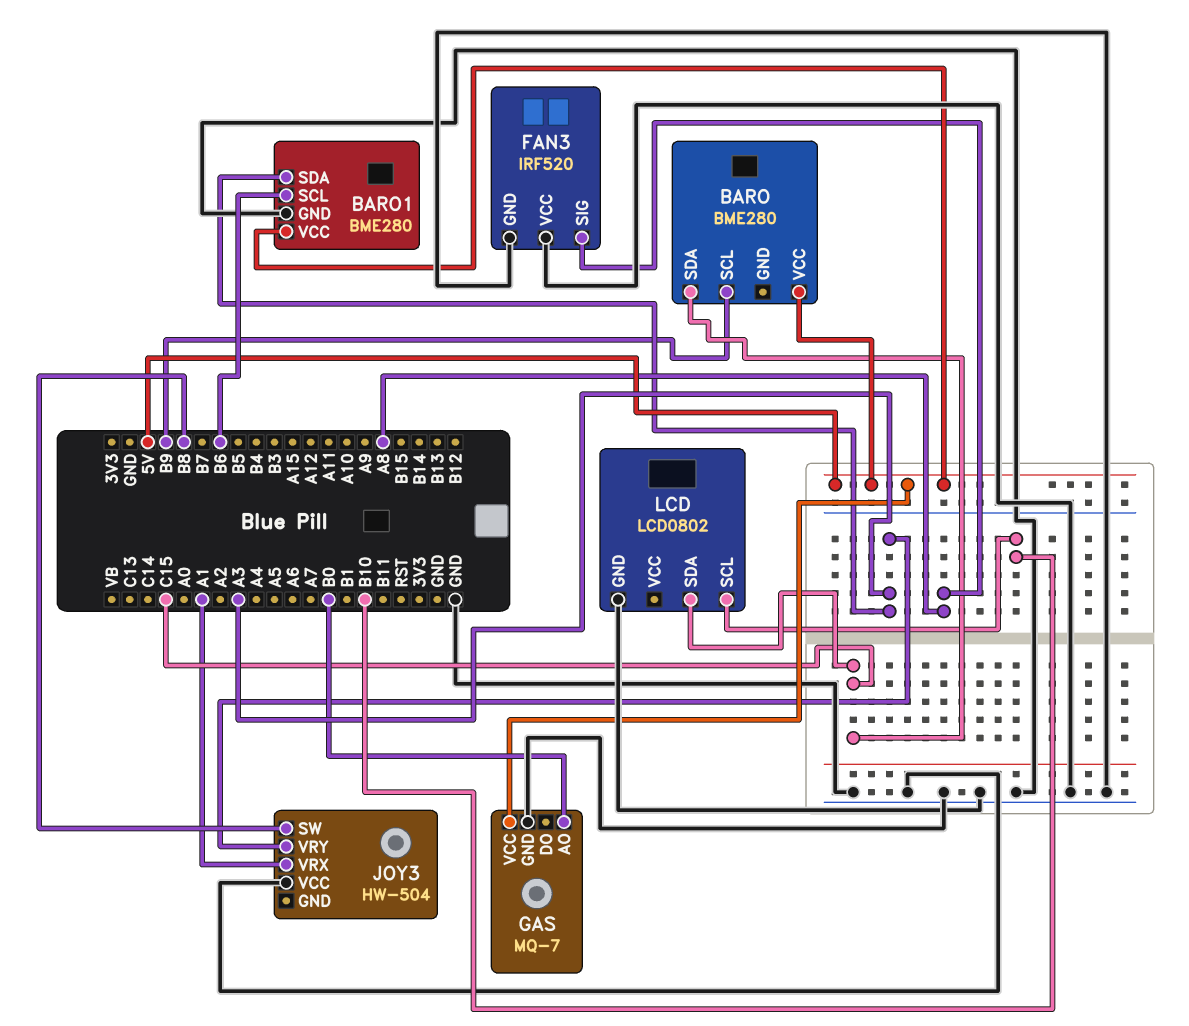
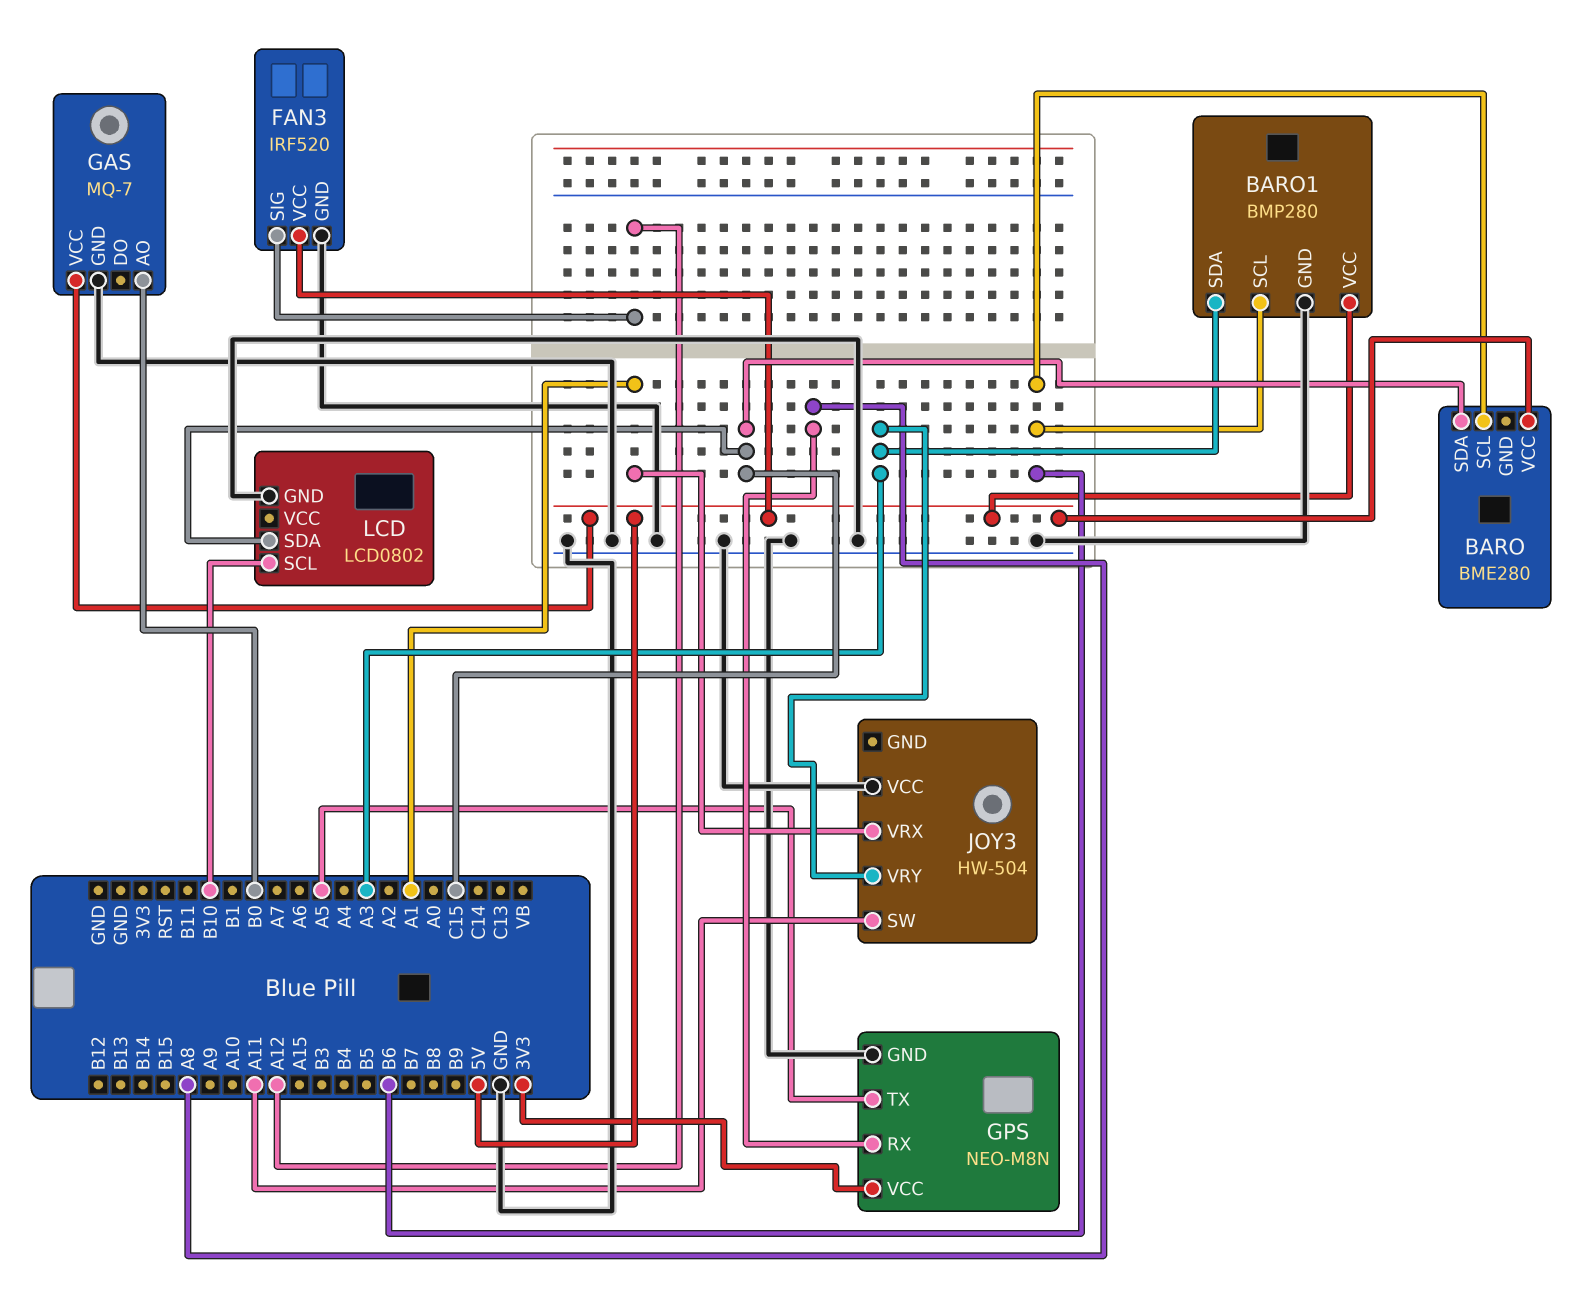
BARO pin SCL: B9 -> B6
BARO1: BME280 -> BMP280
FAN3 pin SIG: A8 -> A12
FAN3 pin VCC: GND -> 5V
GPS: none -> NEO-M8N
GPS pin GND: none -> GND
GPS pin RX: none -> A8
GPS pin TX: none -> A5
GPS pin VCC: none -> 3V3
JOY3 pin SW: B8 -> A11

